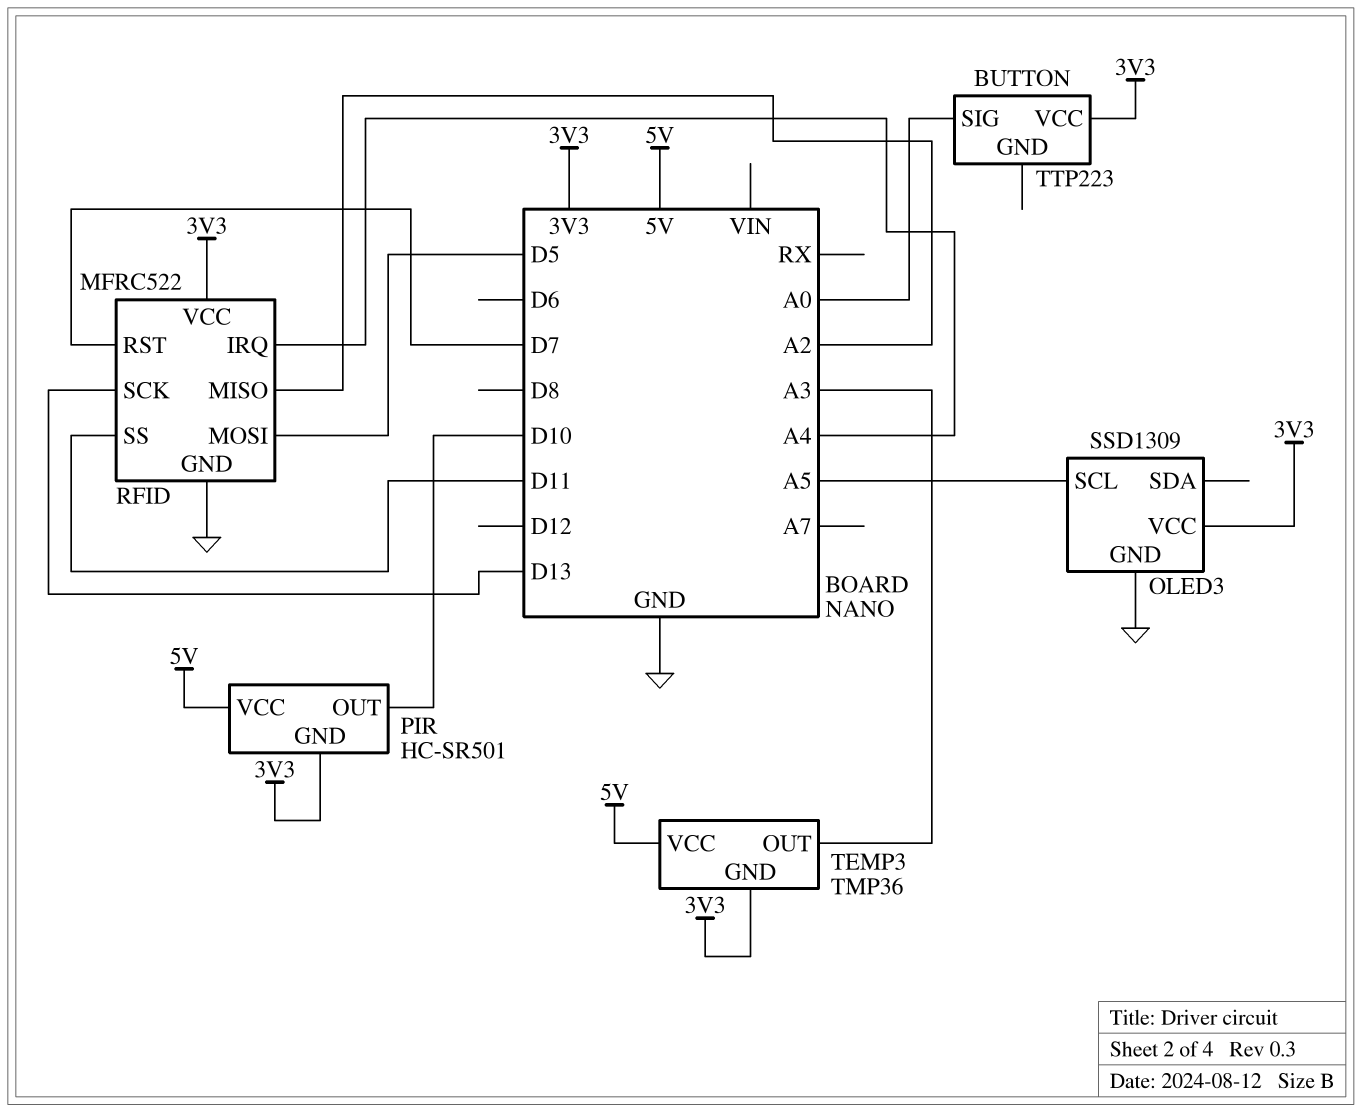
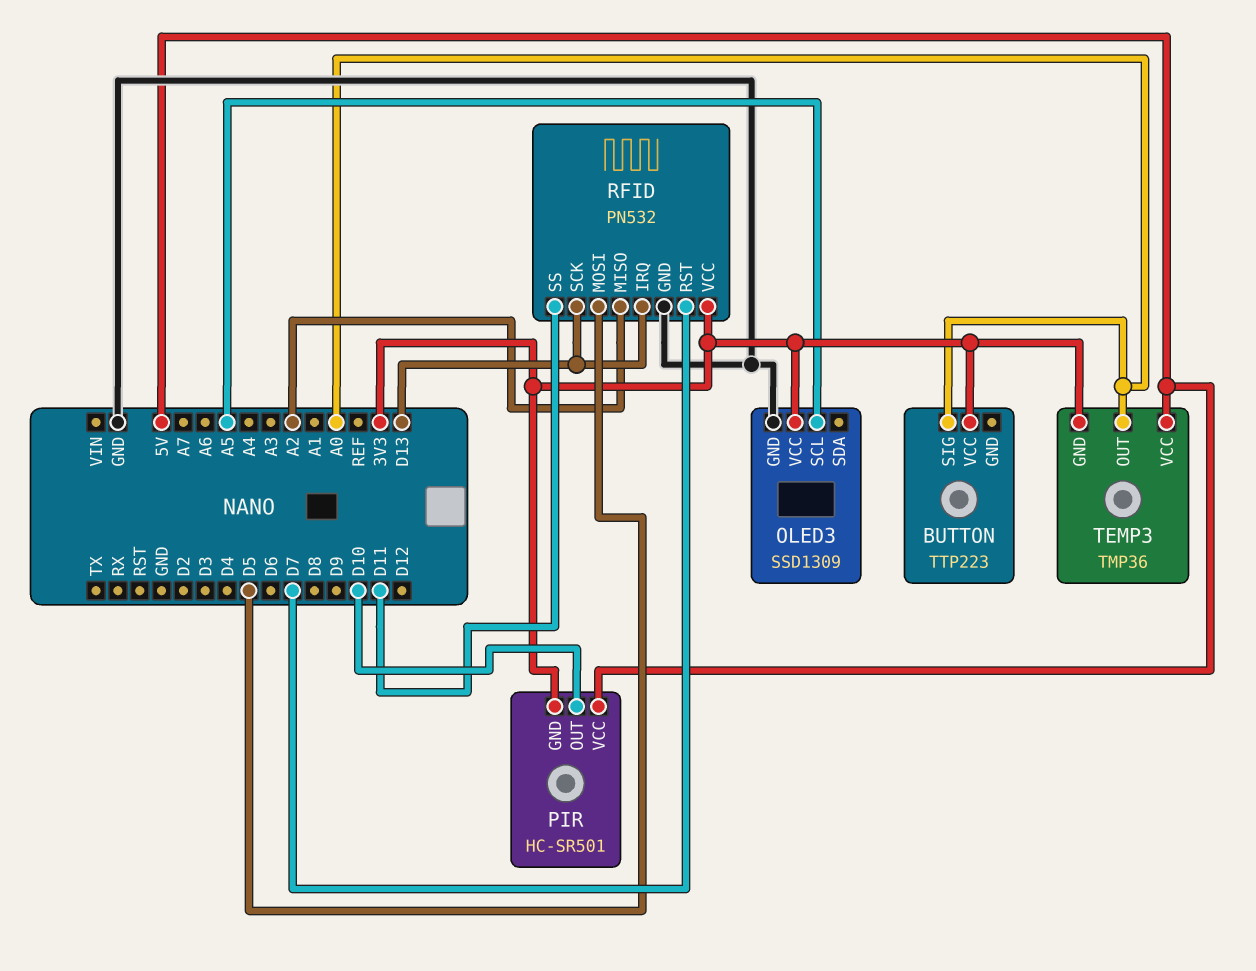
RFID: MFRC522 -> PN532
RFID pin IRQ: A4 -> D13
TEMP3 pin OUT: A3 -> A0

